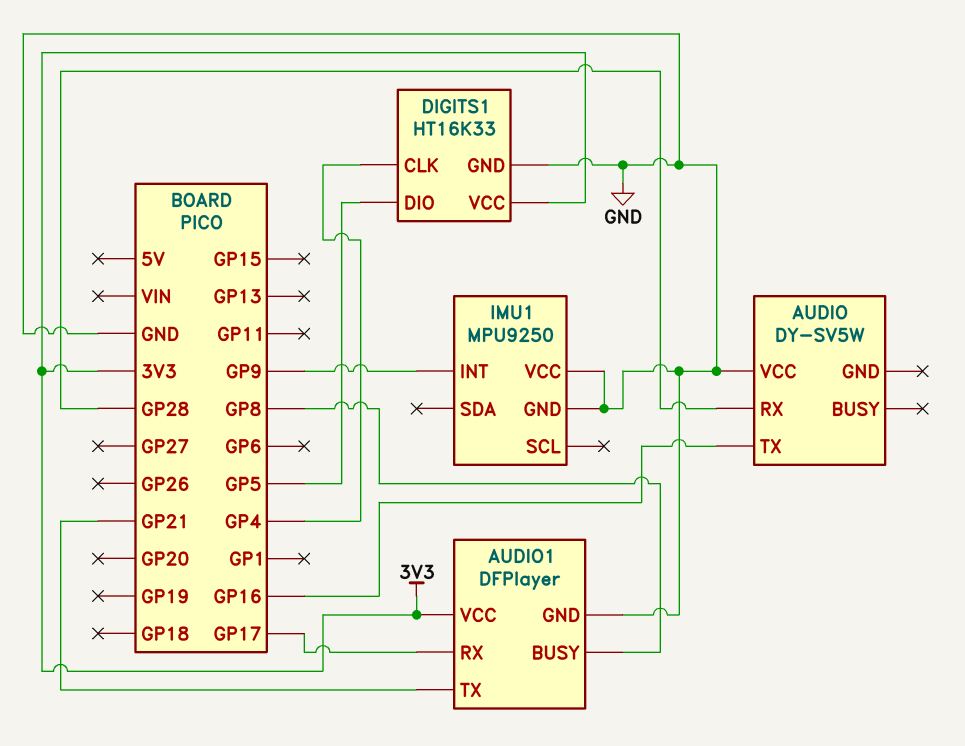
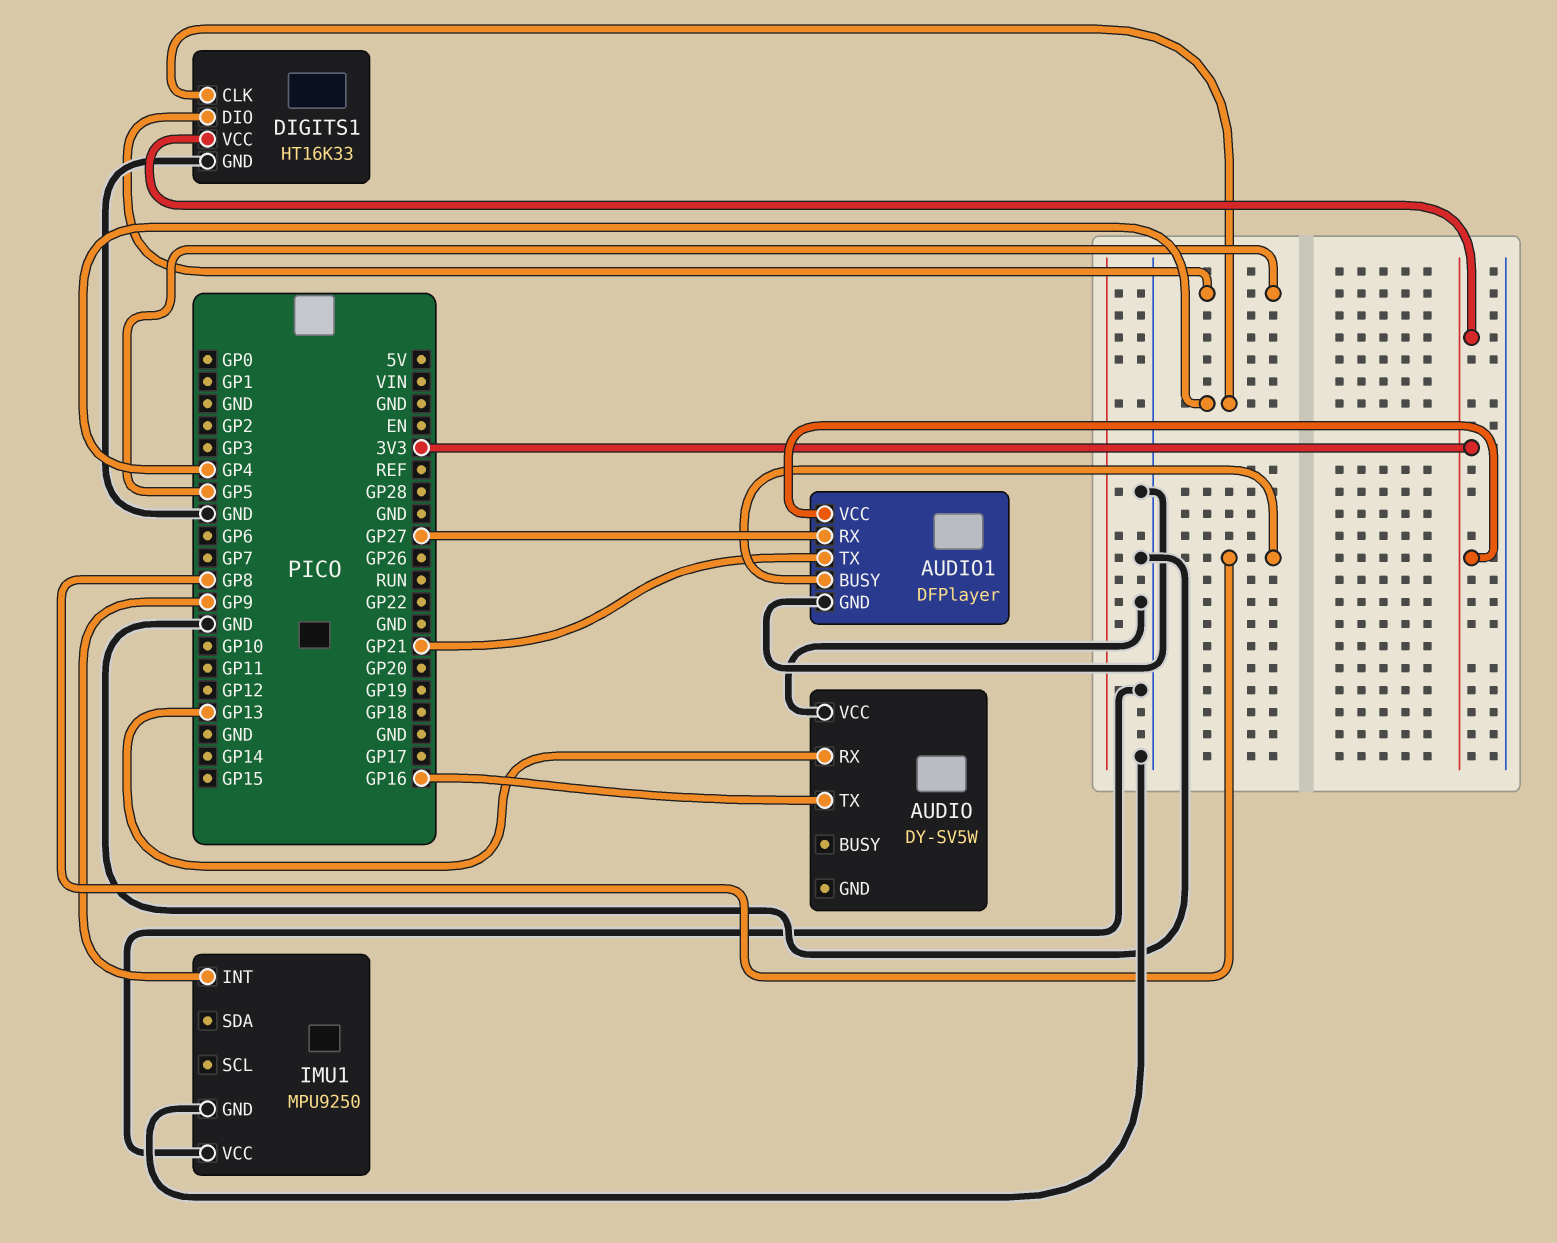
AUDIO pin RX: GP28 -> GP13
AUDIO1 pin RX: GP17 -> GP27

